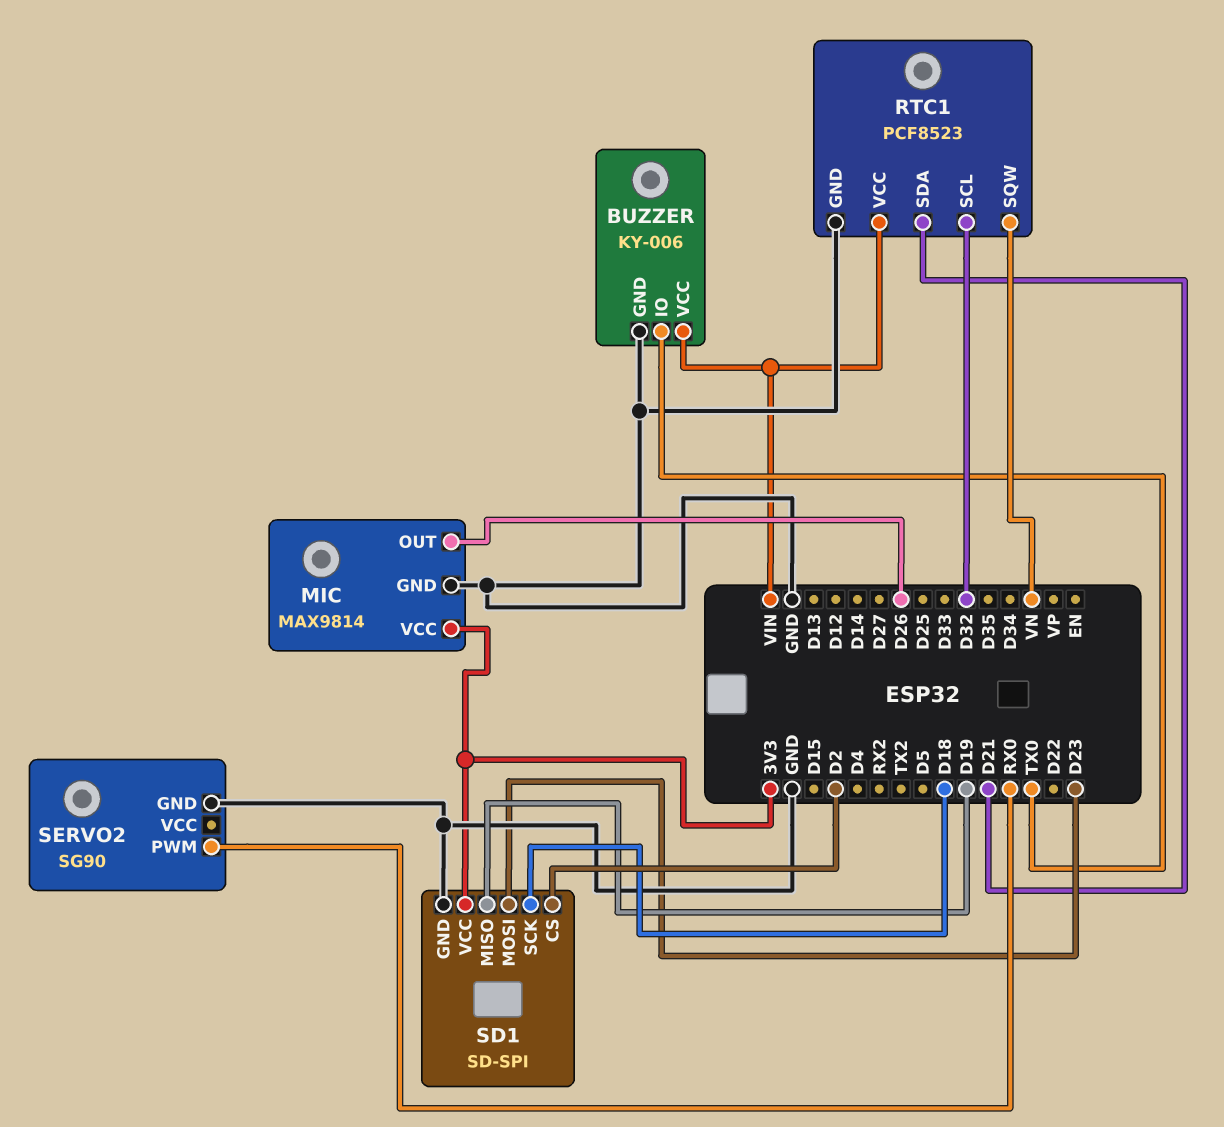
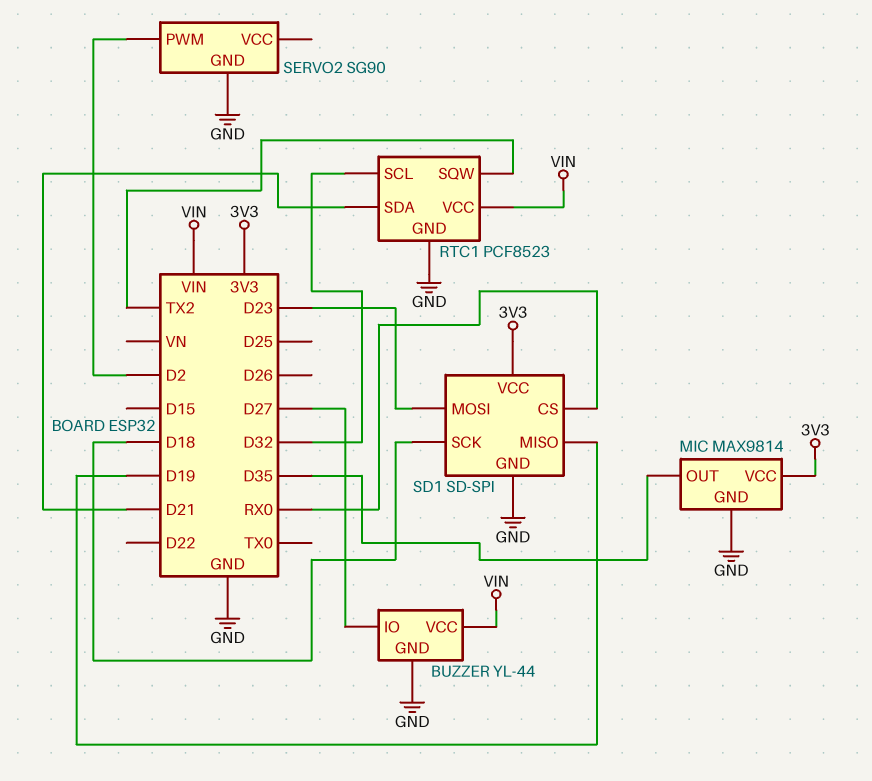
BUZZER: KY-006 -> YL-44
BUZZER pin IO: TX0 -> D27
MIC pin OUT: D26 -> D35
RTC1 pin SQW: VN -> TX2
SD1 pin CS: D2 -> RX0
SERVO2 pin PWM: RX0 -> D2

